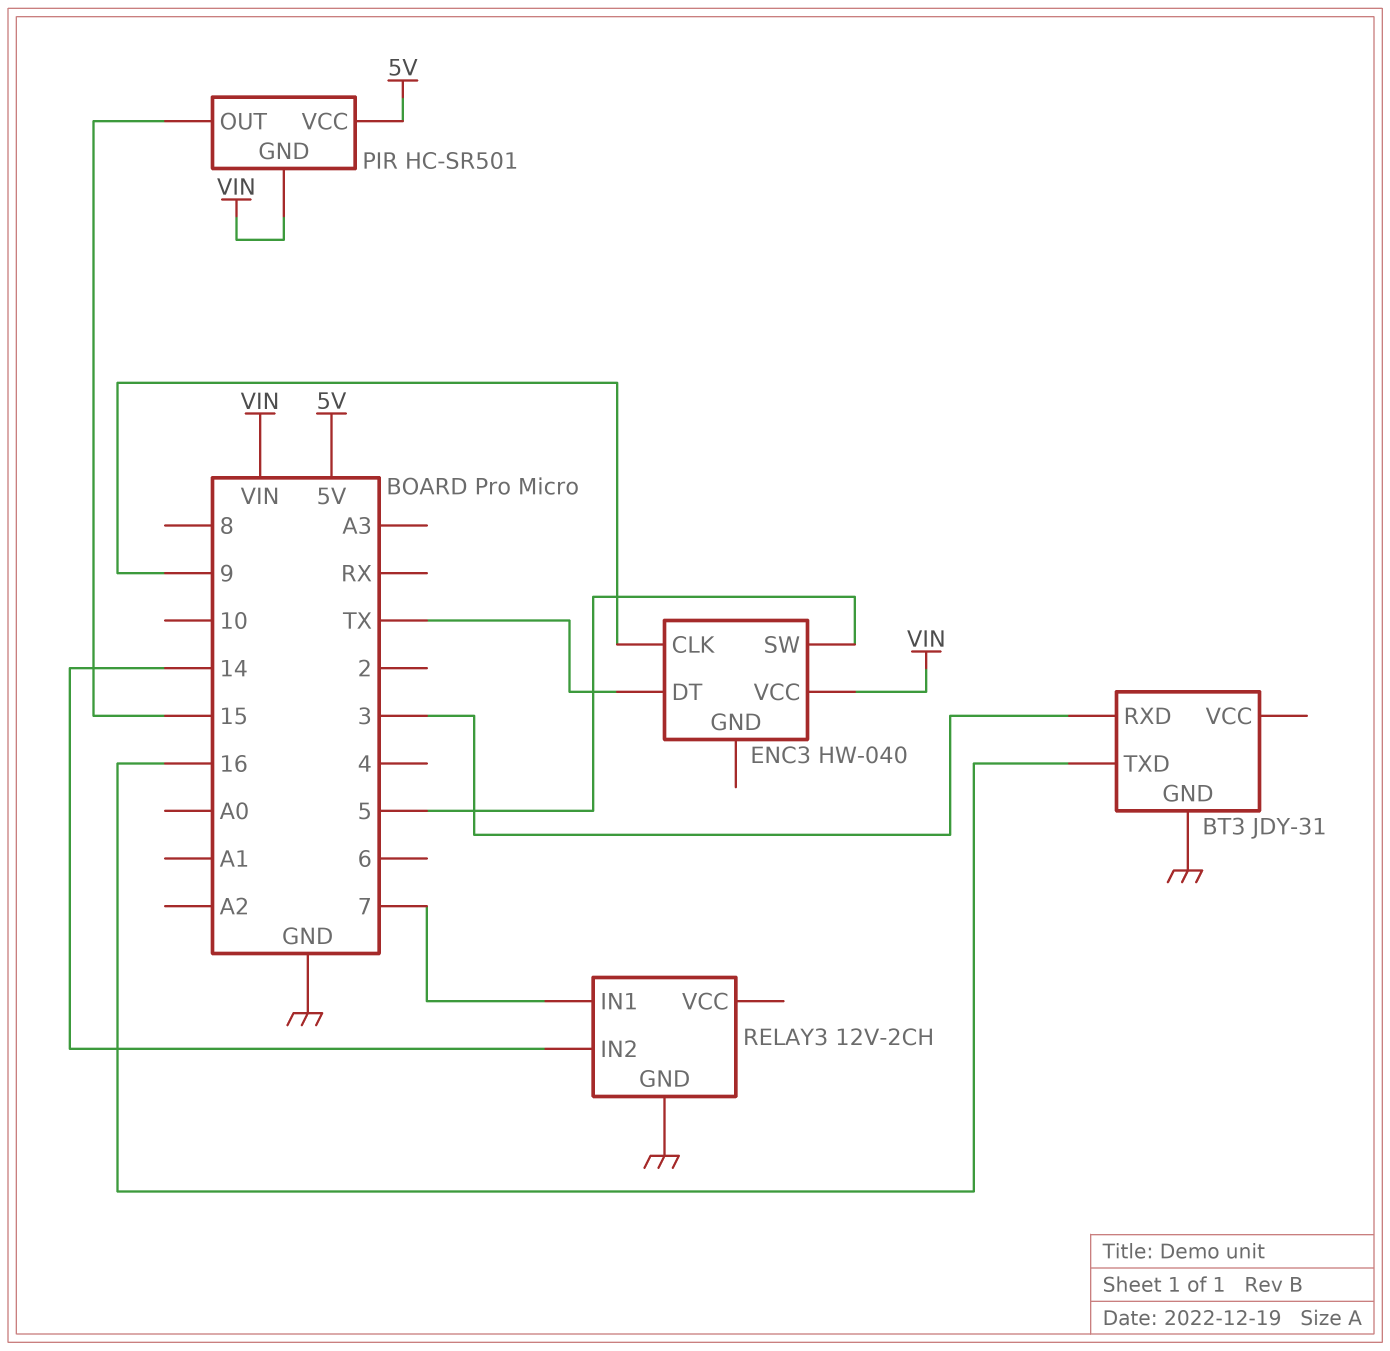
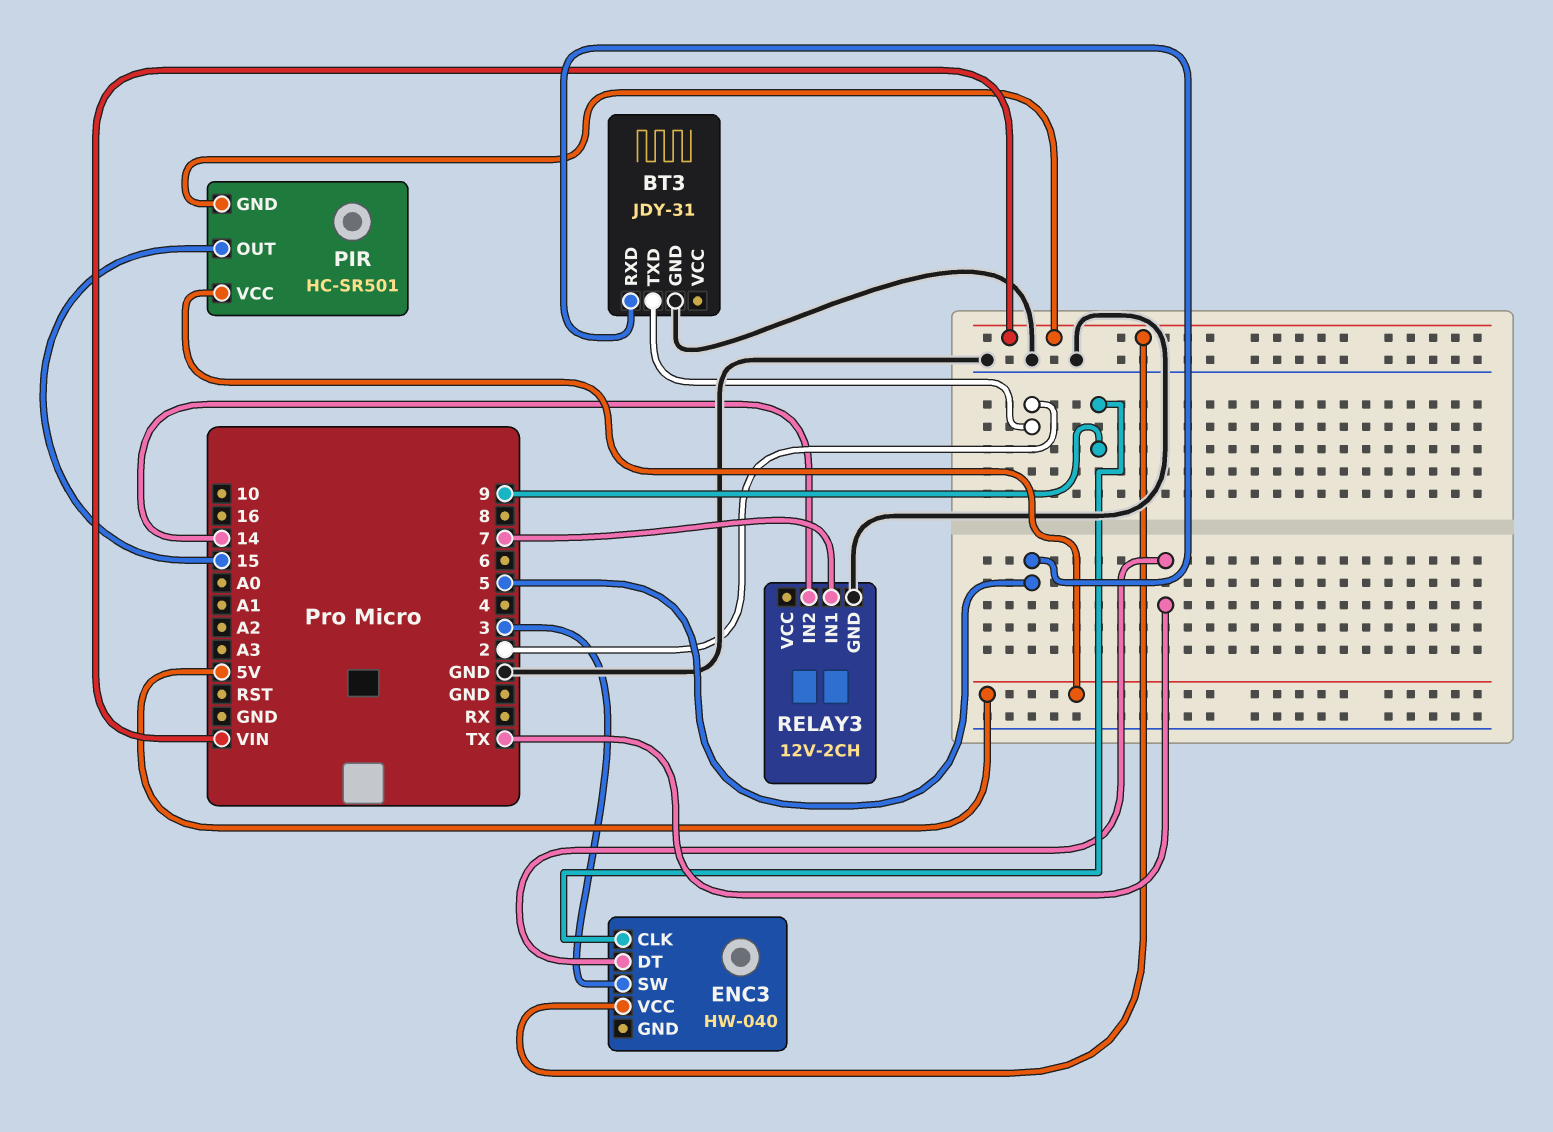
BT3 pin RXD: 3 -> 5
BT3 pin TXD: 16 -> 2
ENC3 pin SW: 5 -> 3

